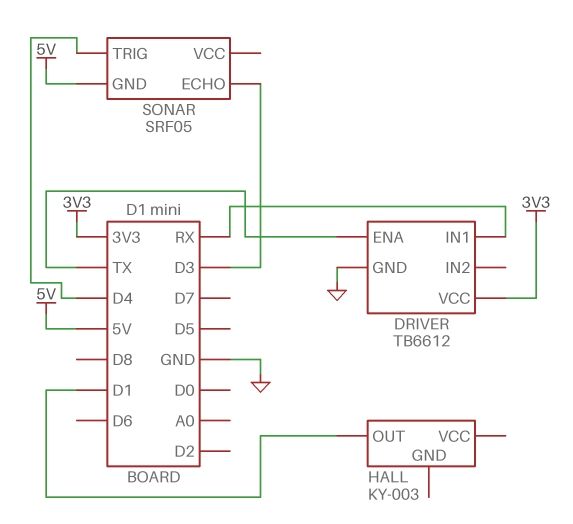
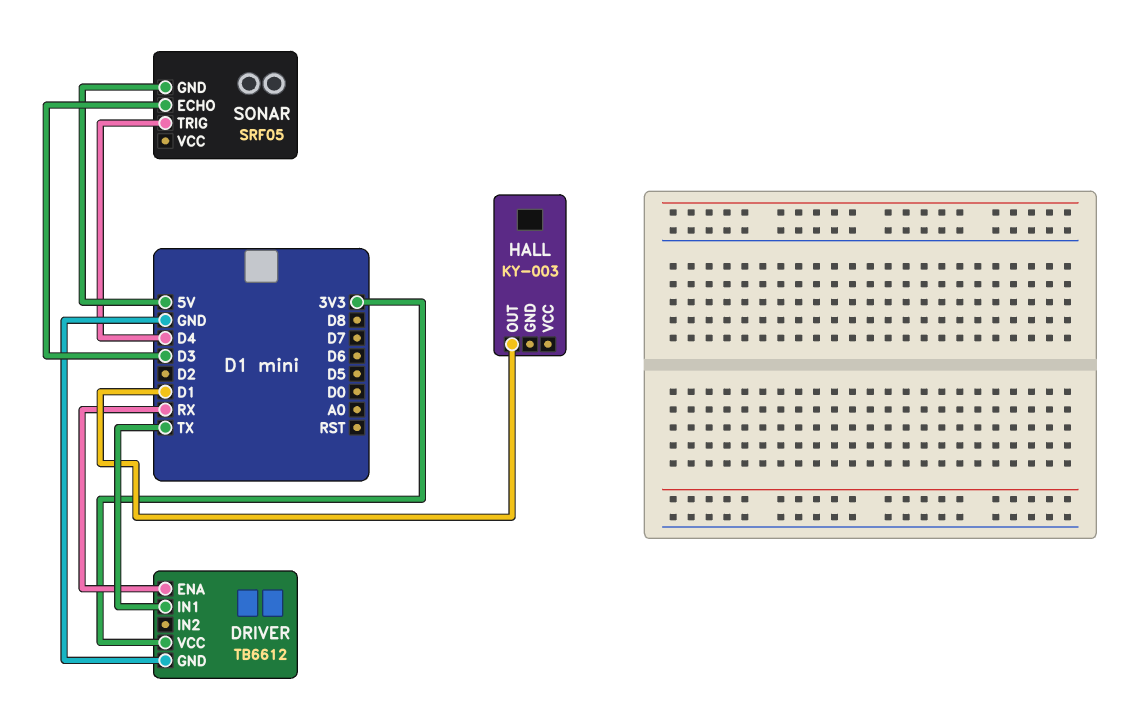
DRIVER pin ENA: TX -> RX
DRIVER pin IN1: RX -> TX

